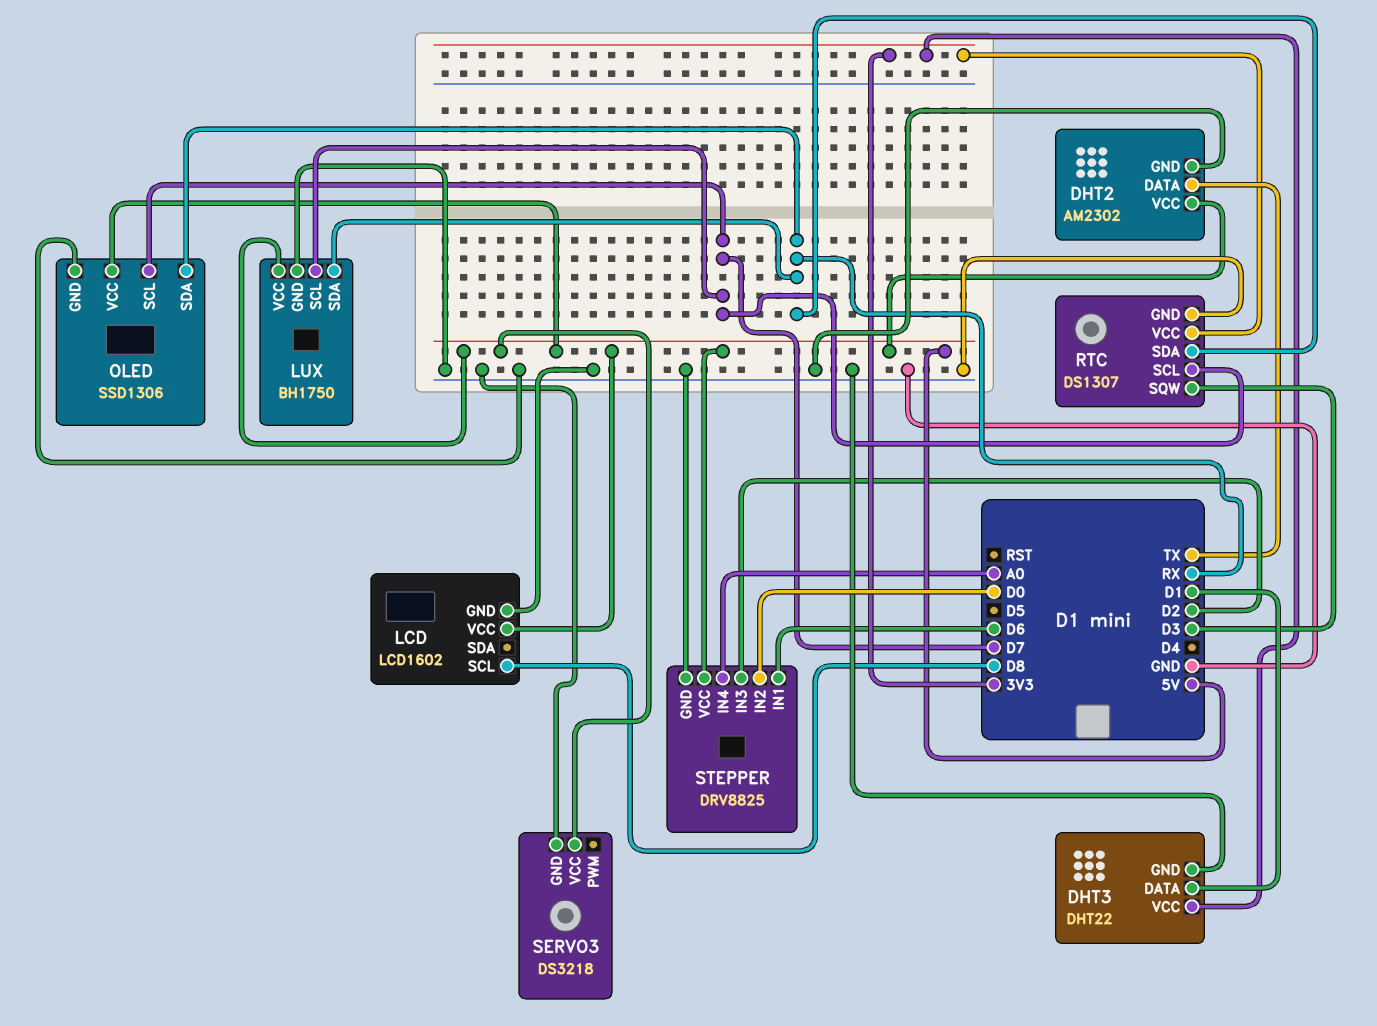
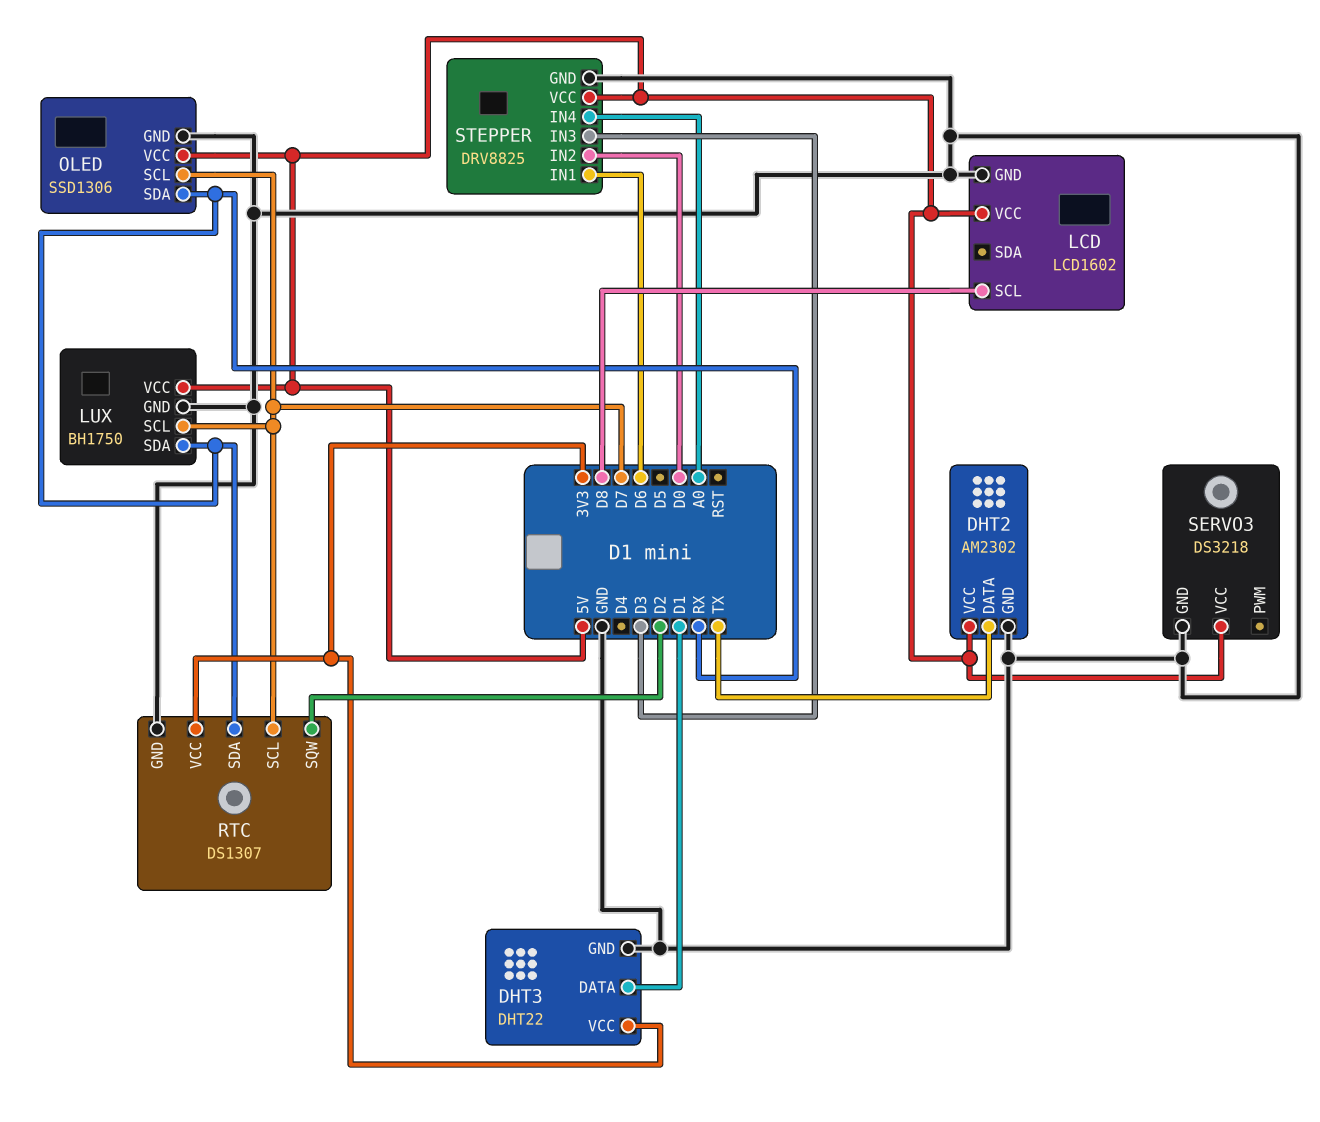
RTC pin SQW: D3 -> D2
STEPPER pin IN3: D2 -> D3

